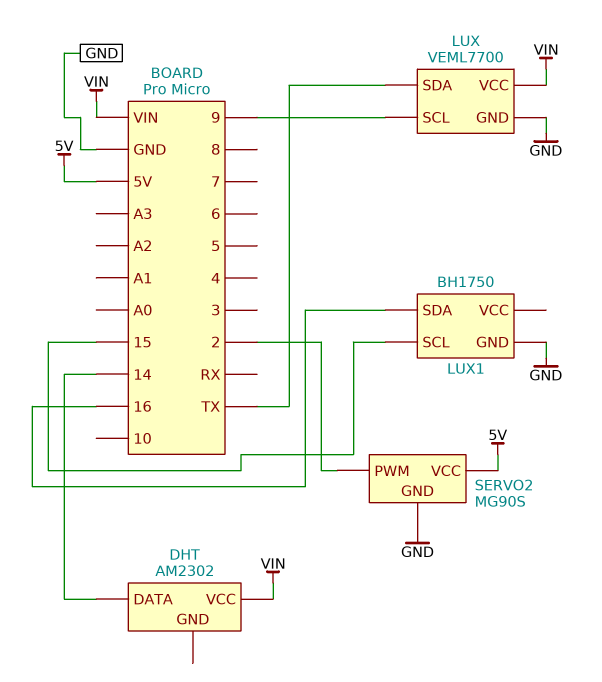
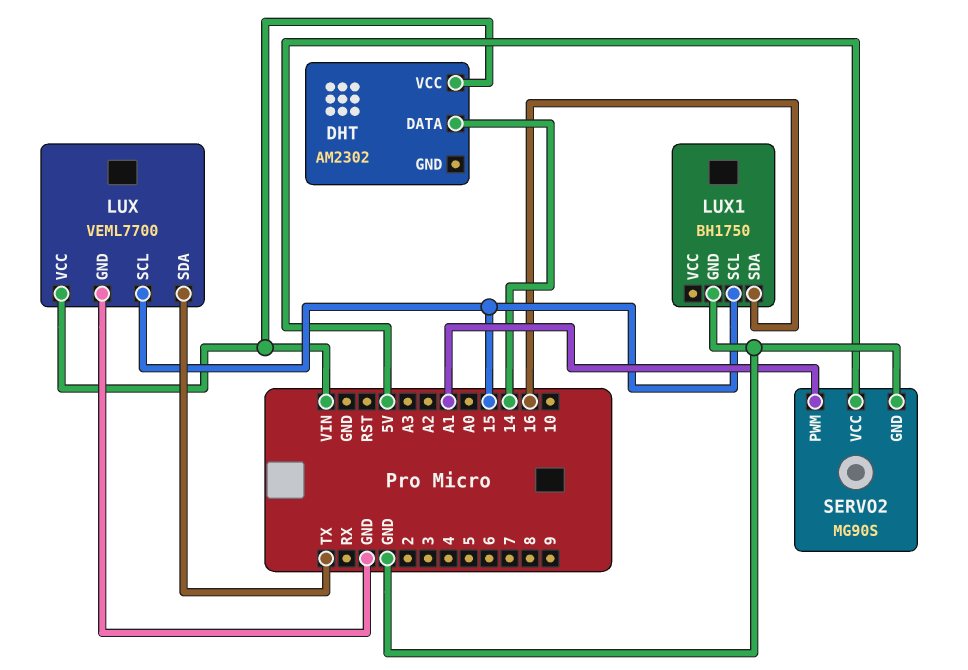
LUX pin SCL: 9 -> 15
SERVO2 pin PWM: 2 -> A1

